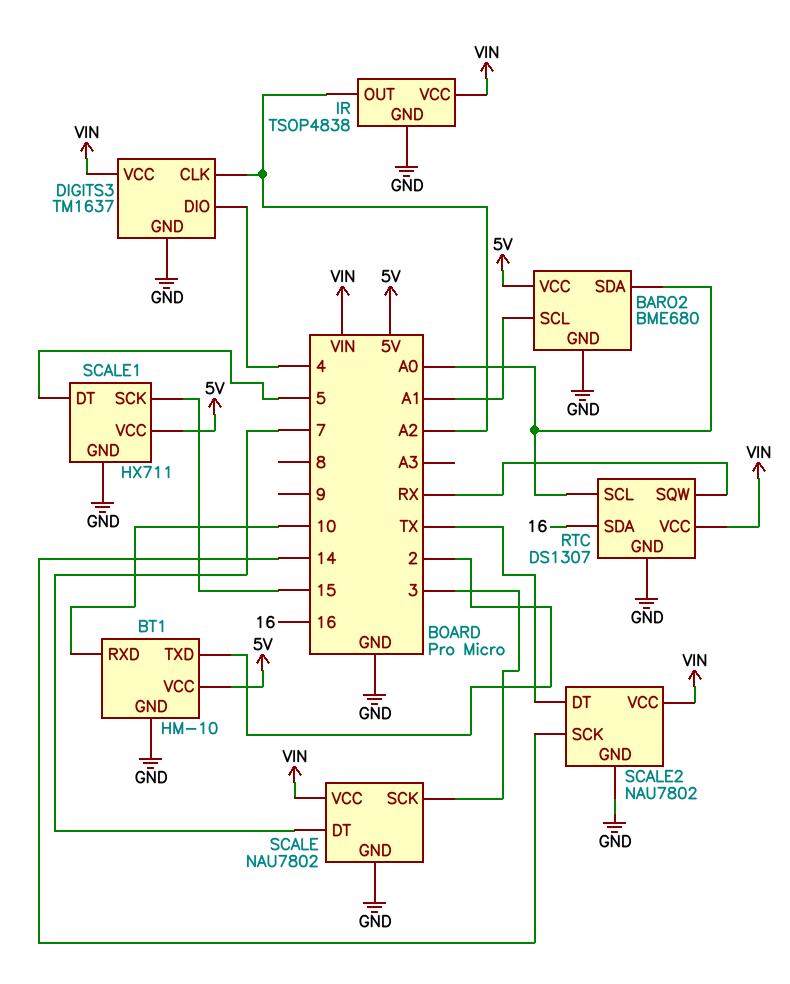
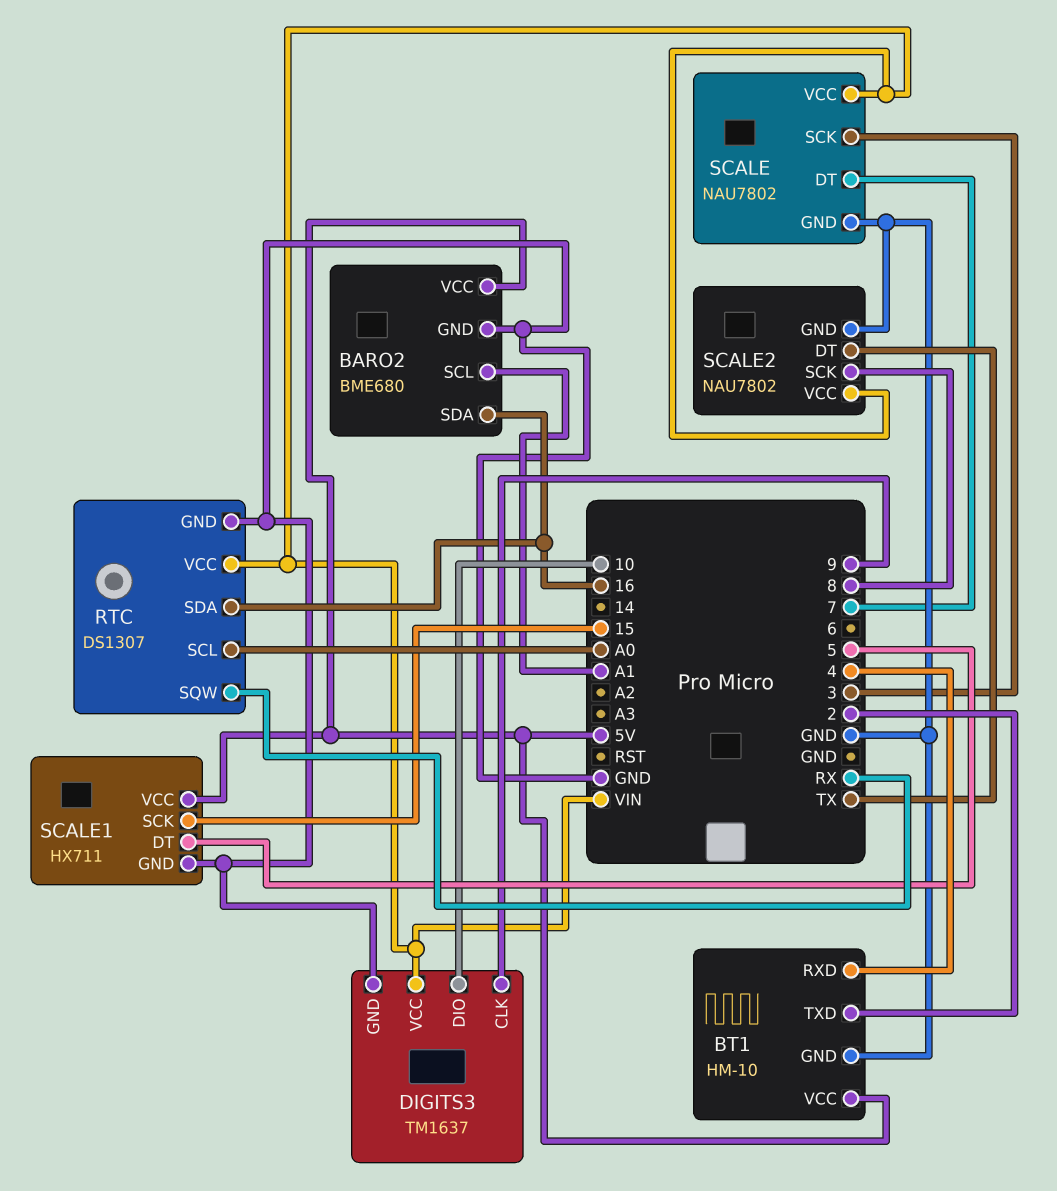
BARO2 pin SDA: A0 -> 16
BT1 pin RXD: 10 -> 4
DIGITS3 pin CLK: A2 -> 9
DIGITS3 pin DIO: 4 -> 10
IR: TSOP4838 -> none
IR pin GND: GND -> none
IR pin OUT: A2 -> none
IR pin VCC: VIN -> none
SCALE2 pin SCK: 14 -> 8

